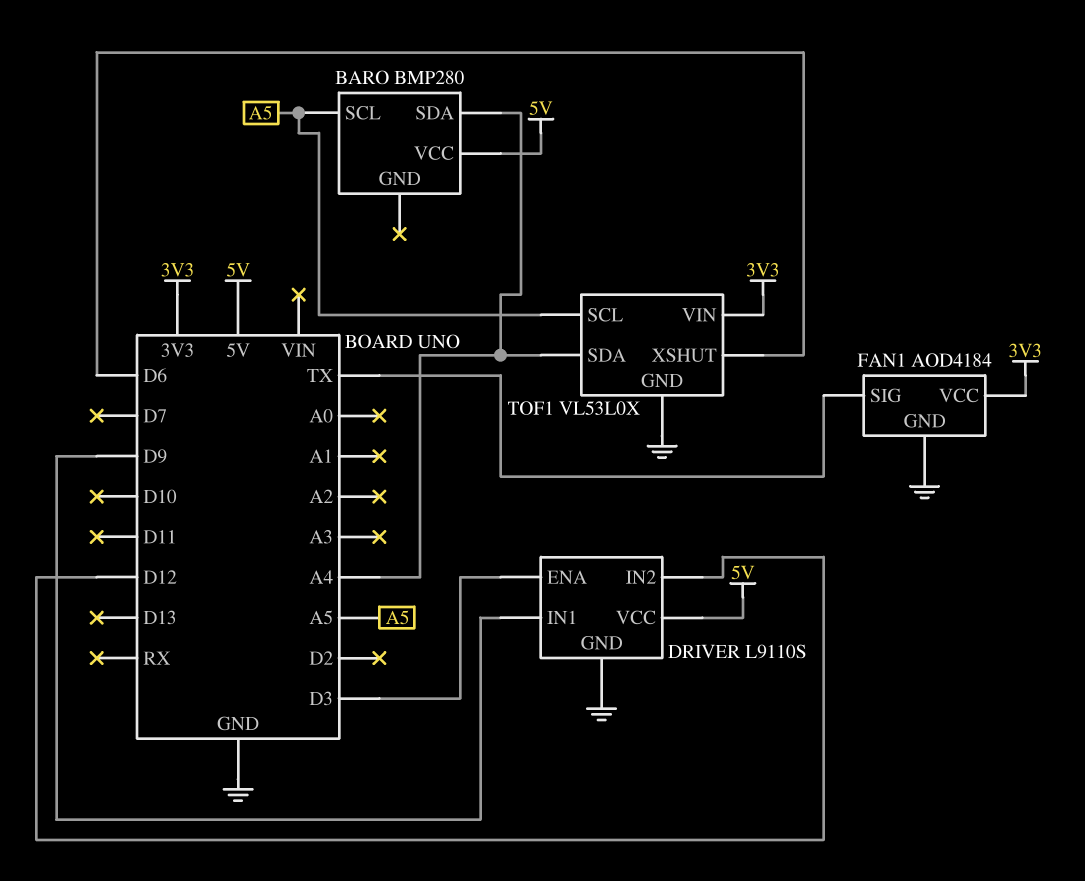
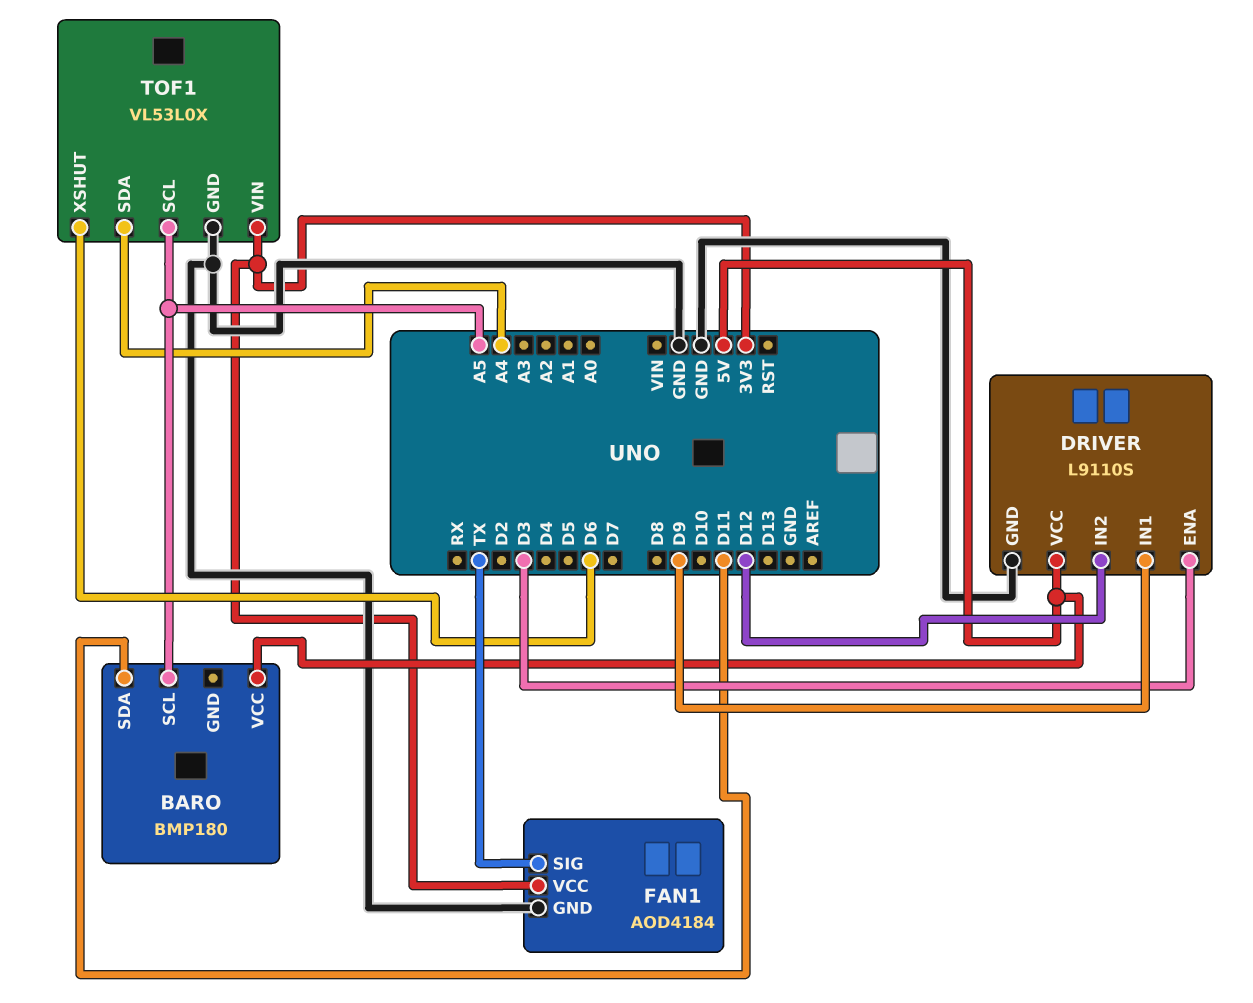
BARO: BMP280 -> BMP180
BARO pin SDA: A4 -> D11

